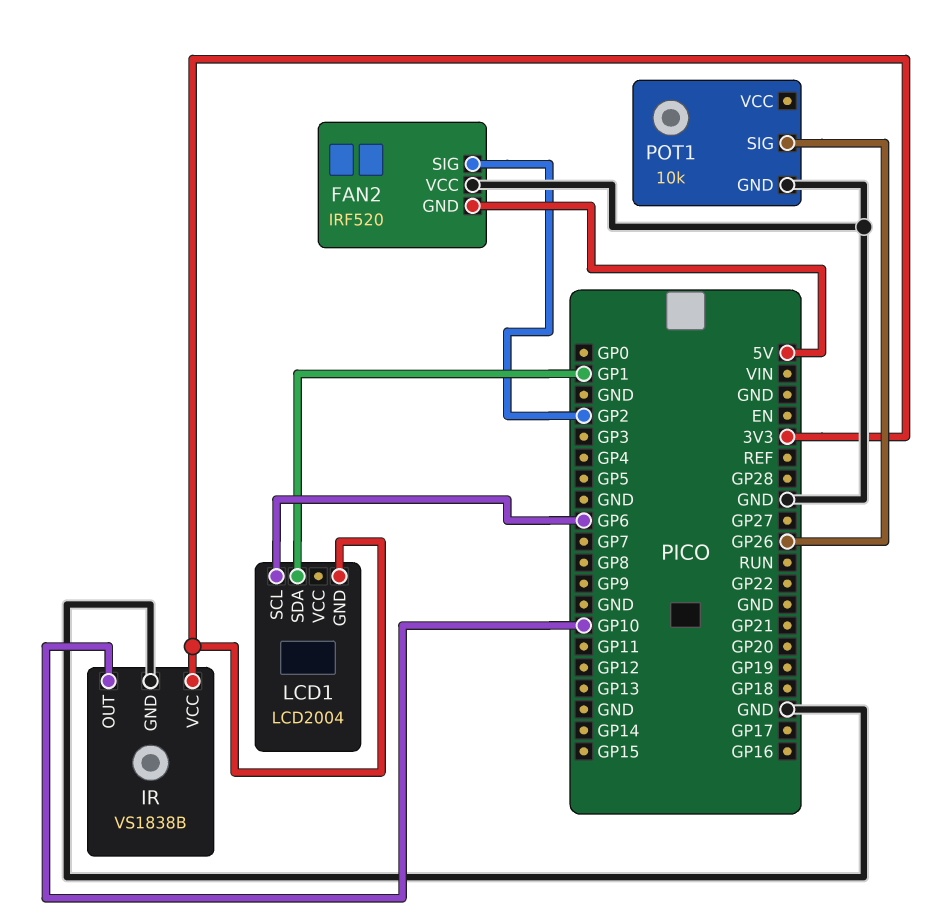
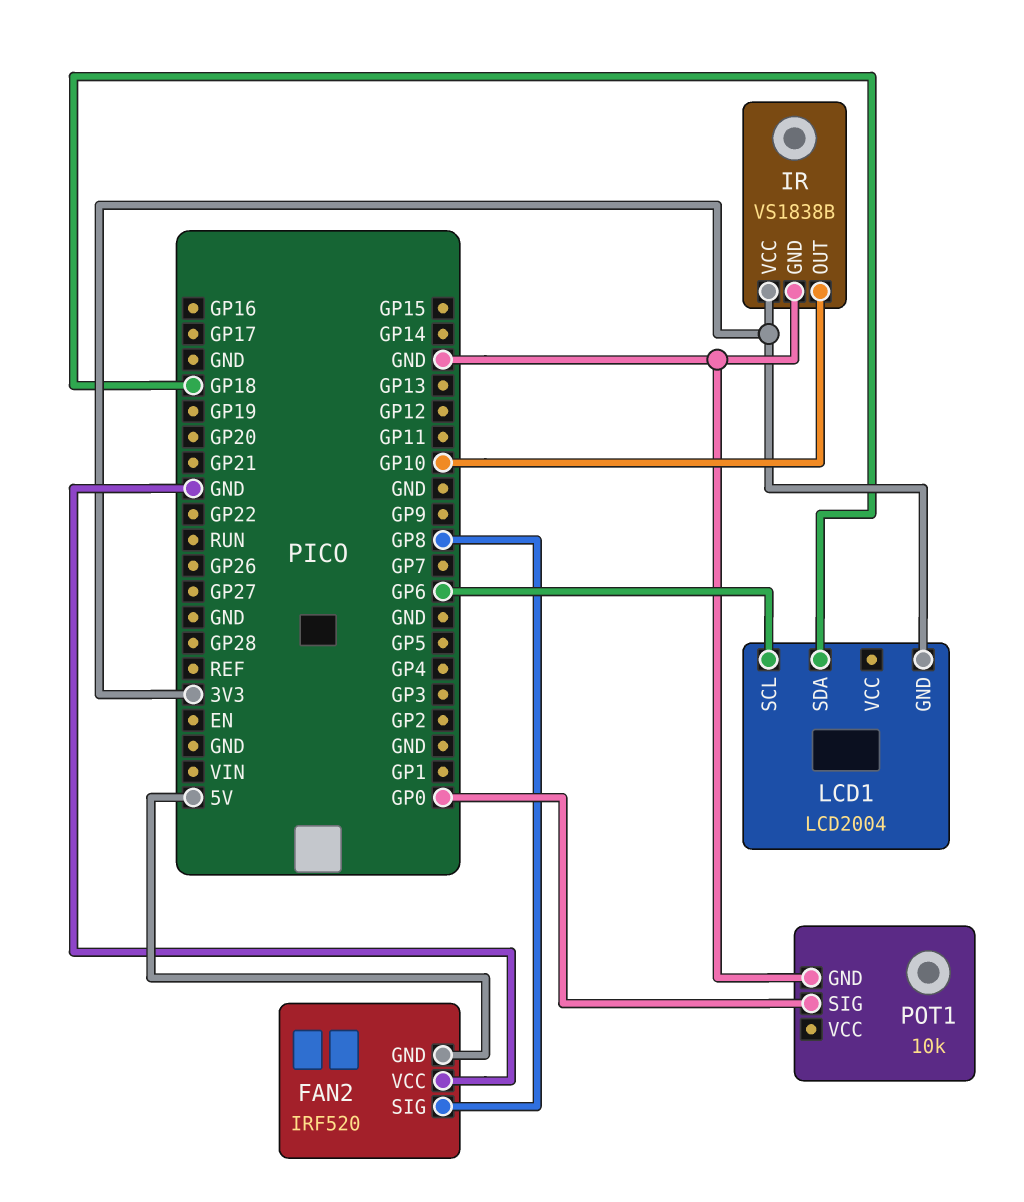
FAN2 pin SIG: GP2 -> GP8
LCD1 pin SDA: GP1 -> GP18
POT1 pin SIG: GP26 -> GP0

